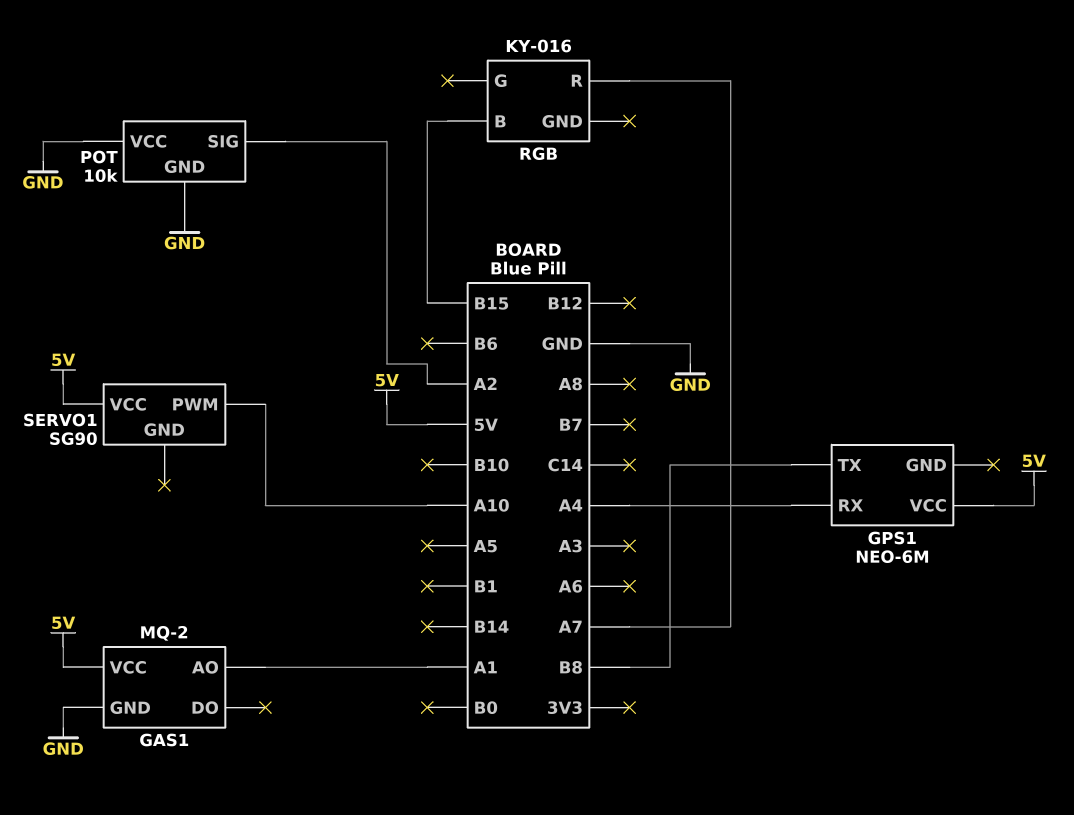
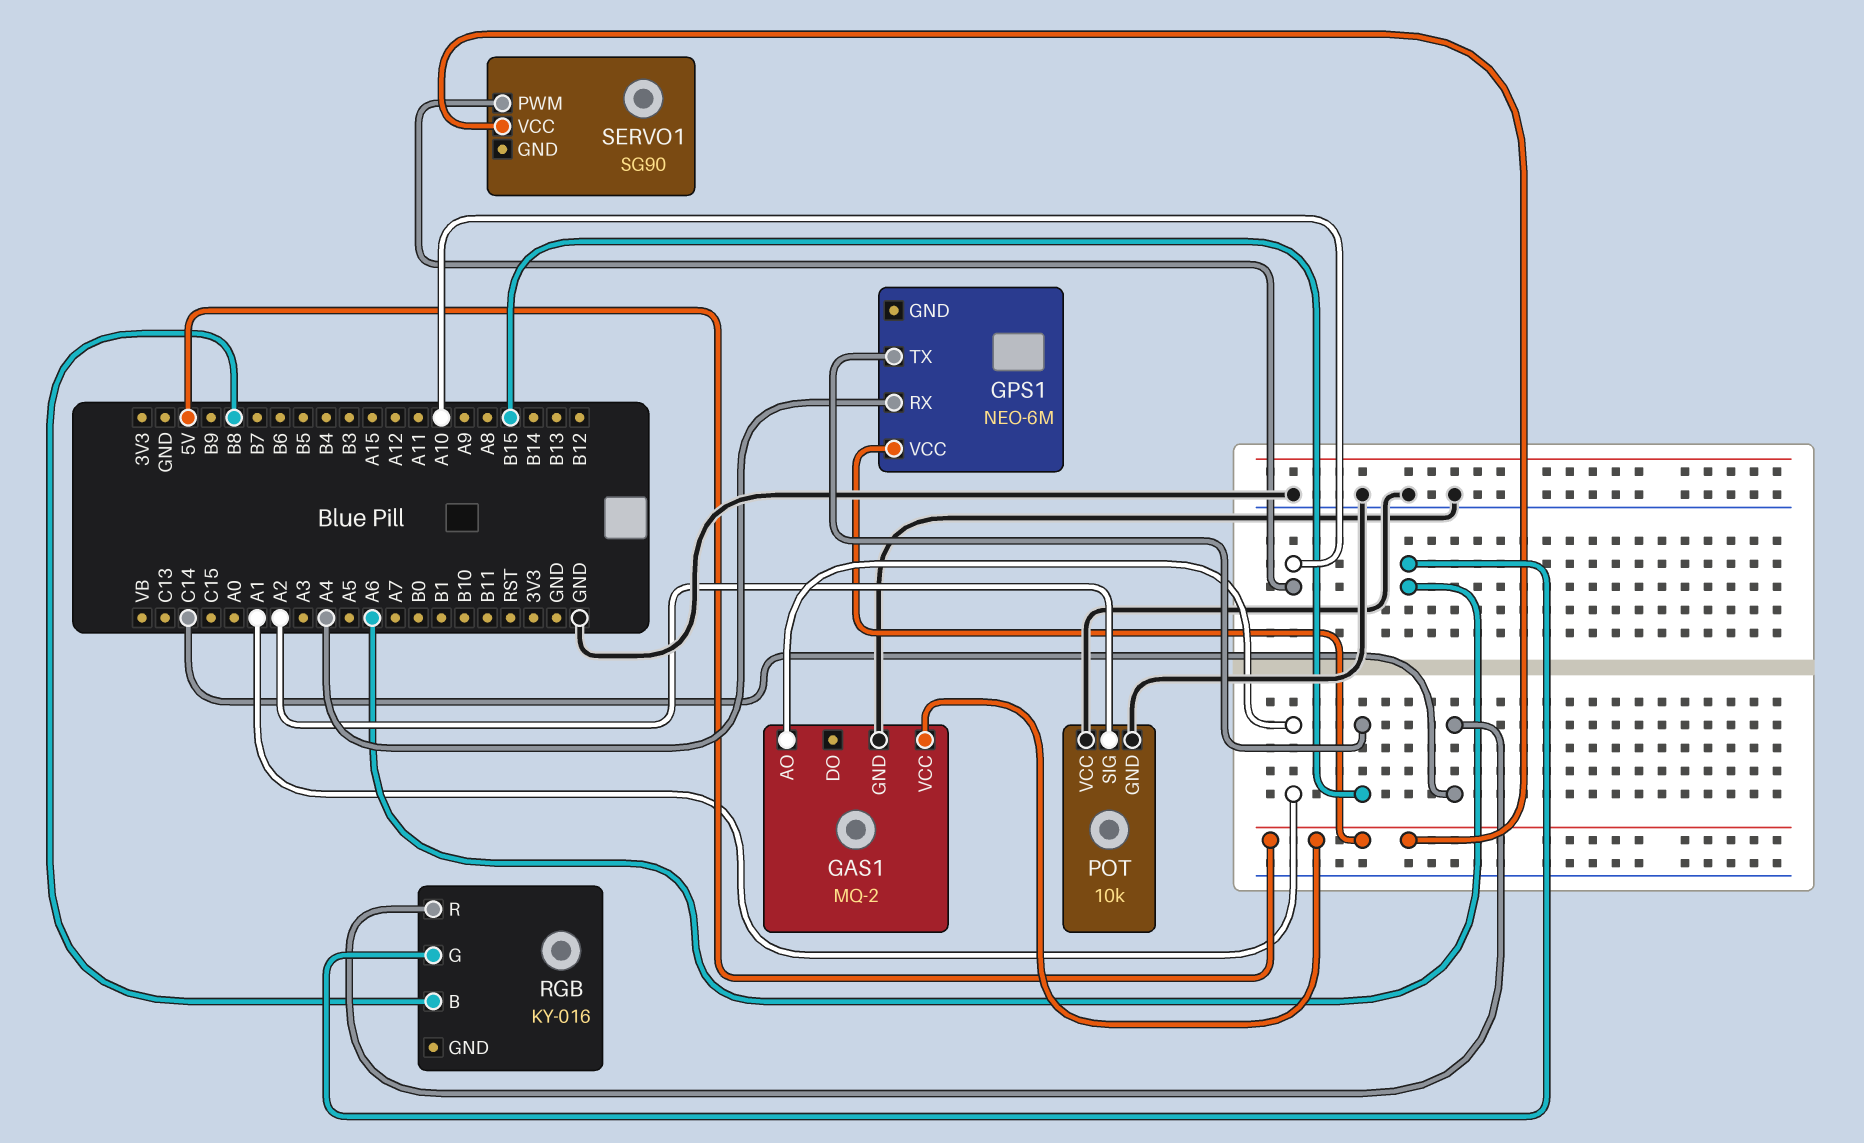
GPS1 pin TX: B8 -> B15
RGB pin B: B15 -> B8
RGB pin G: none -> A6
RGB pin R: A7 -> C14

